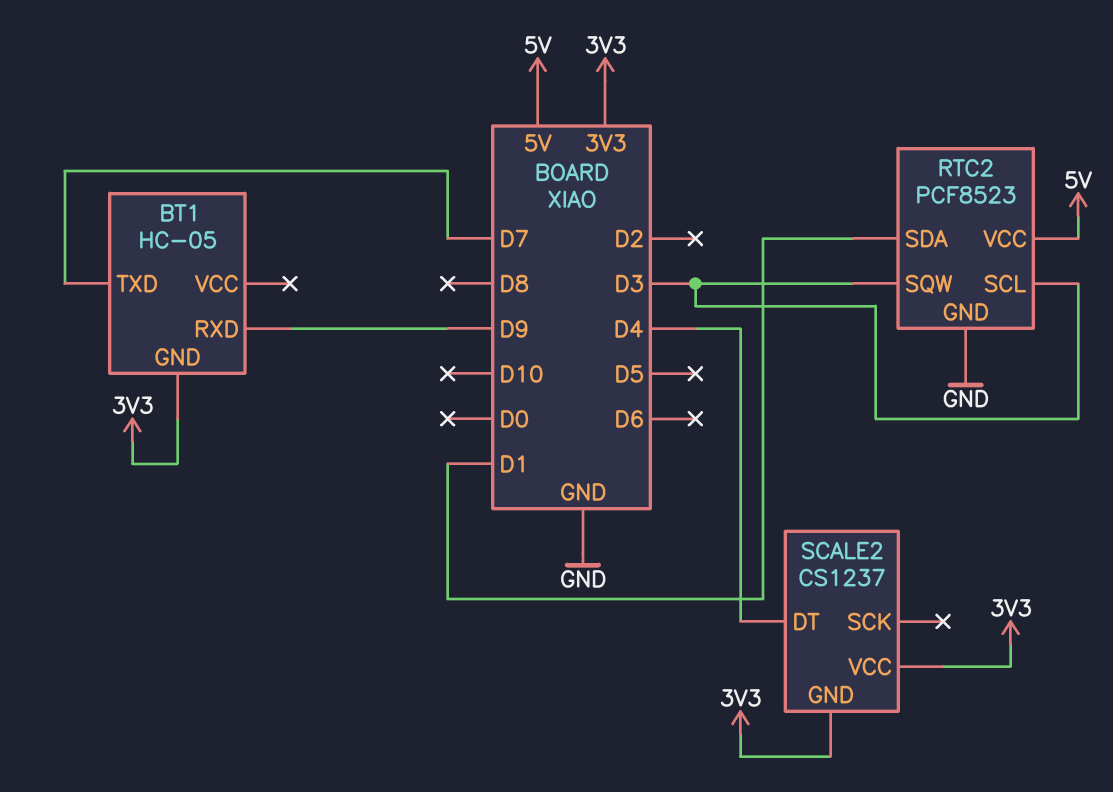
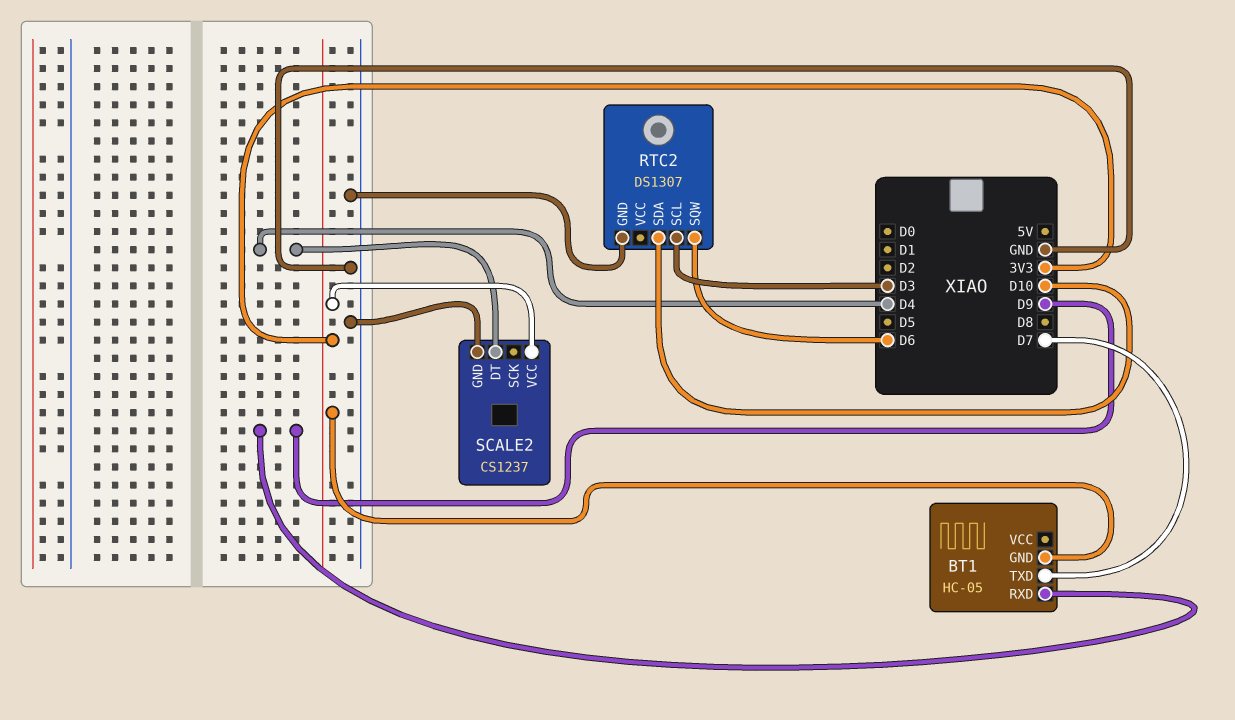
RTC2: PCF8523 -> DS1307
RTC2 pin SDA: D1 -> D10
RTC2 pin SQW: D3 -> D6
RTC2 pin VCC: 5V -> none
SCALE2 pin GND: 3V3 -> GND

